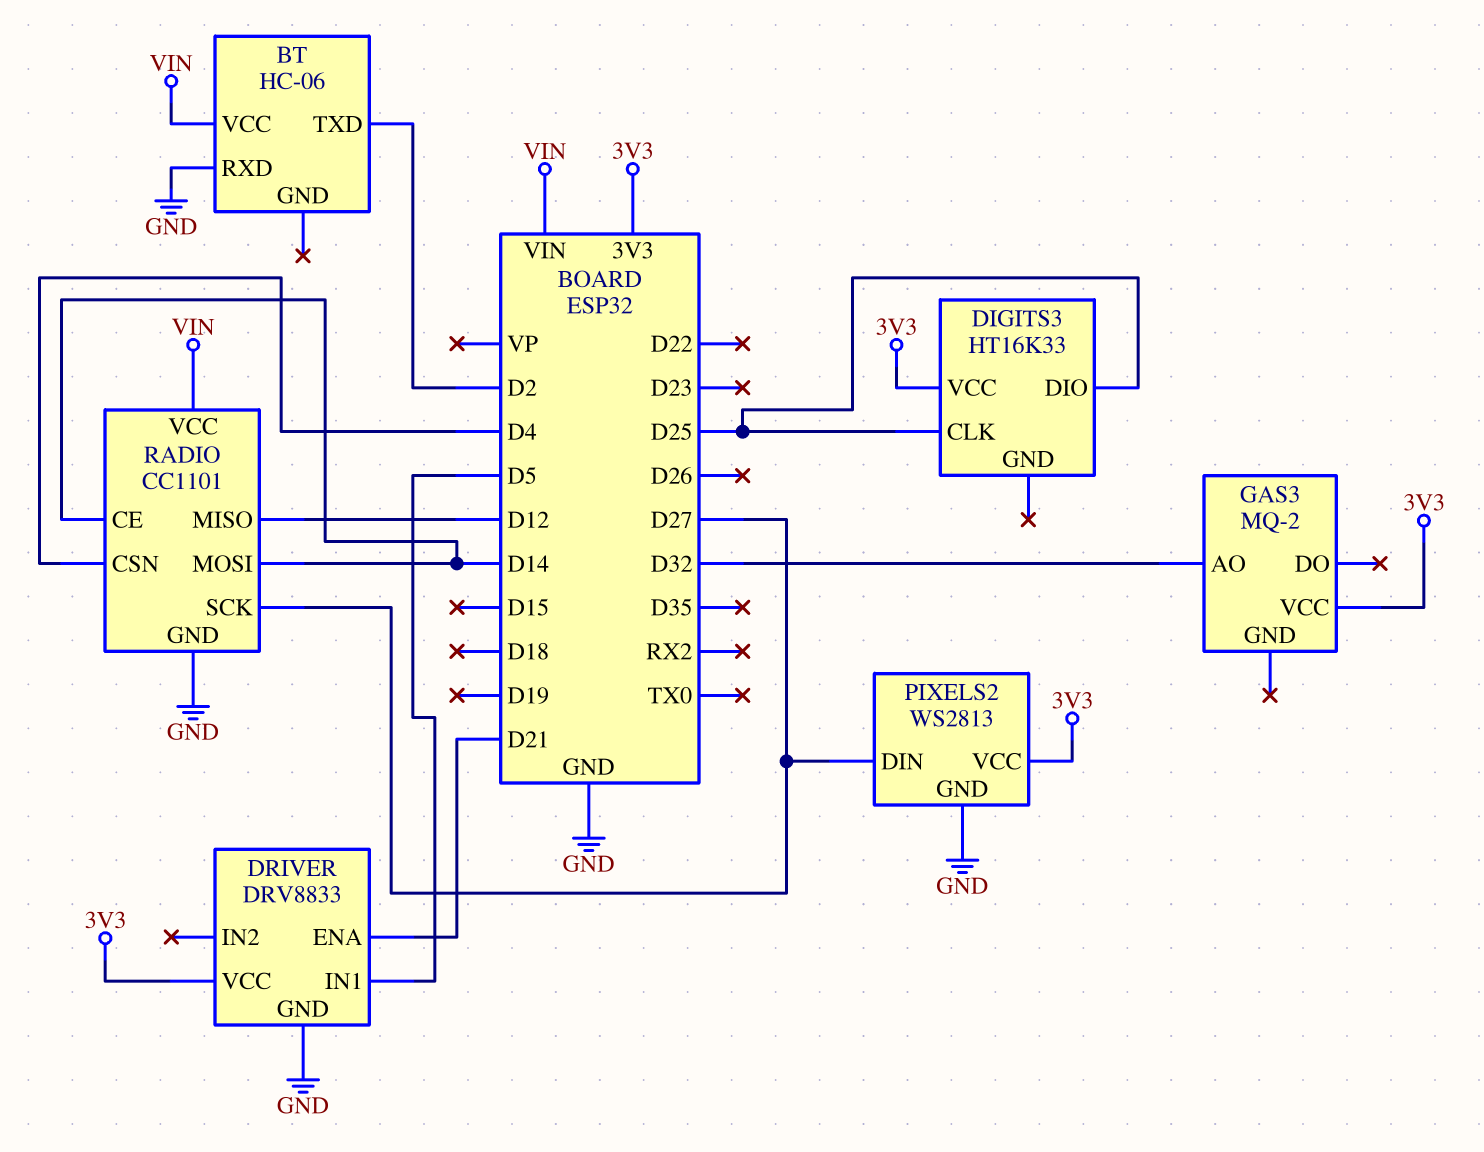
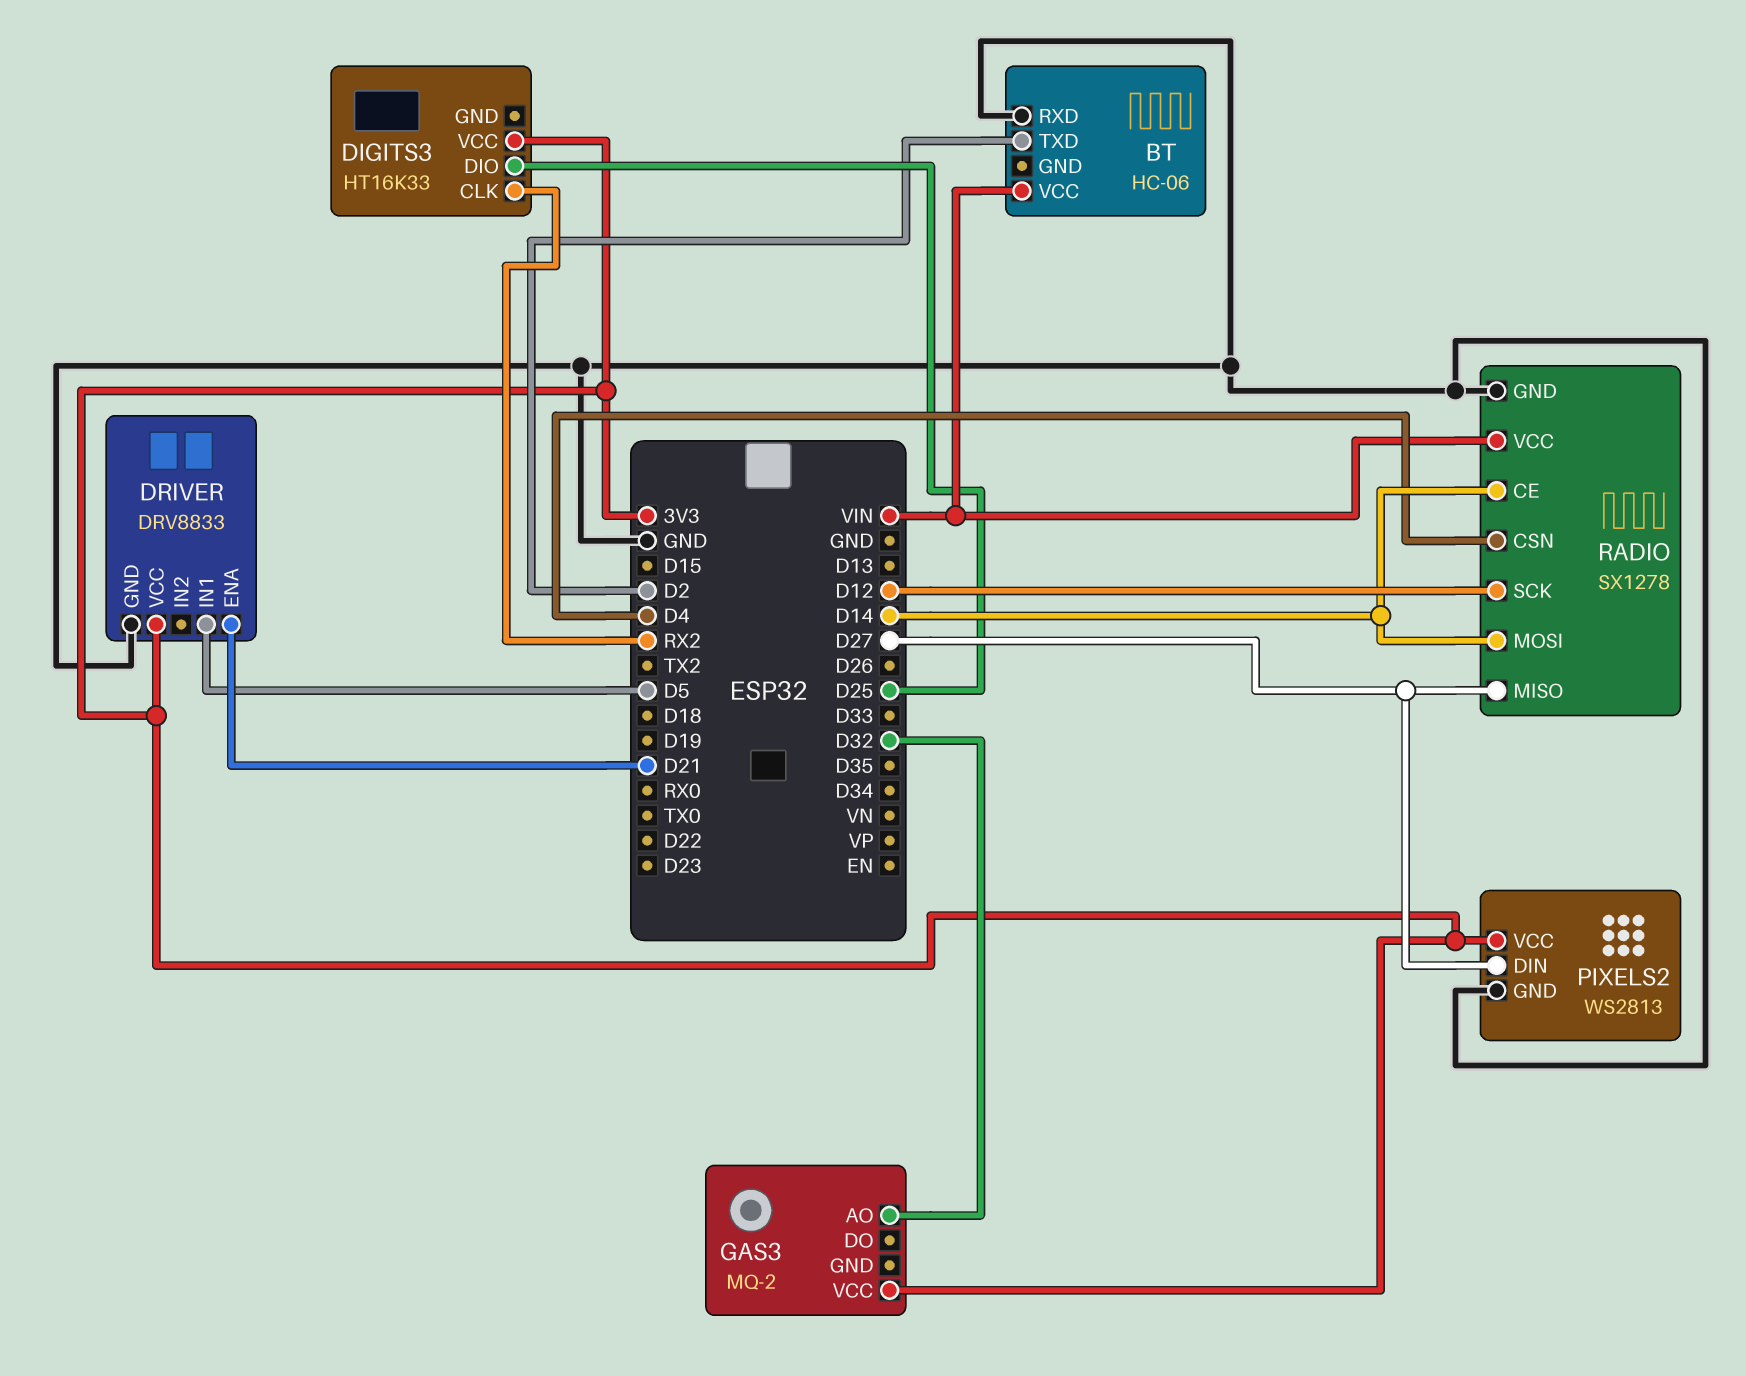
DIGITS3 pin CLK: D25 -> RX2
RADIO: CC1101 -> SX1278
RADIO pin MISO: D12 -> D27
RADIO pin SCK: D27 -> D12

